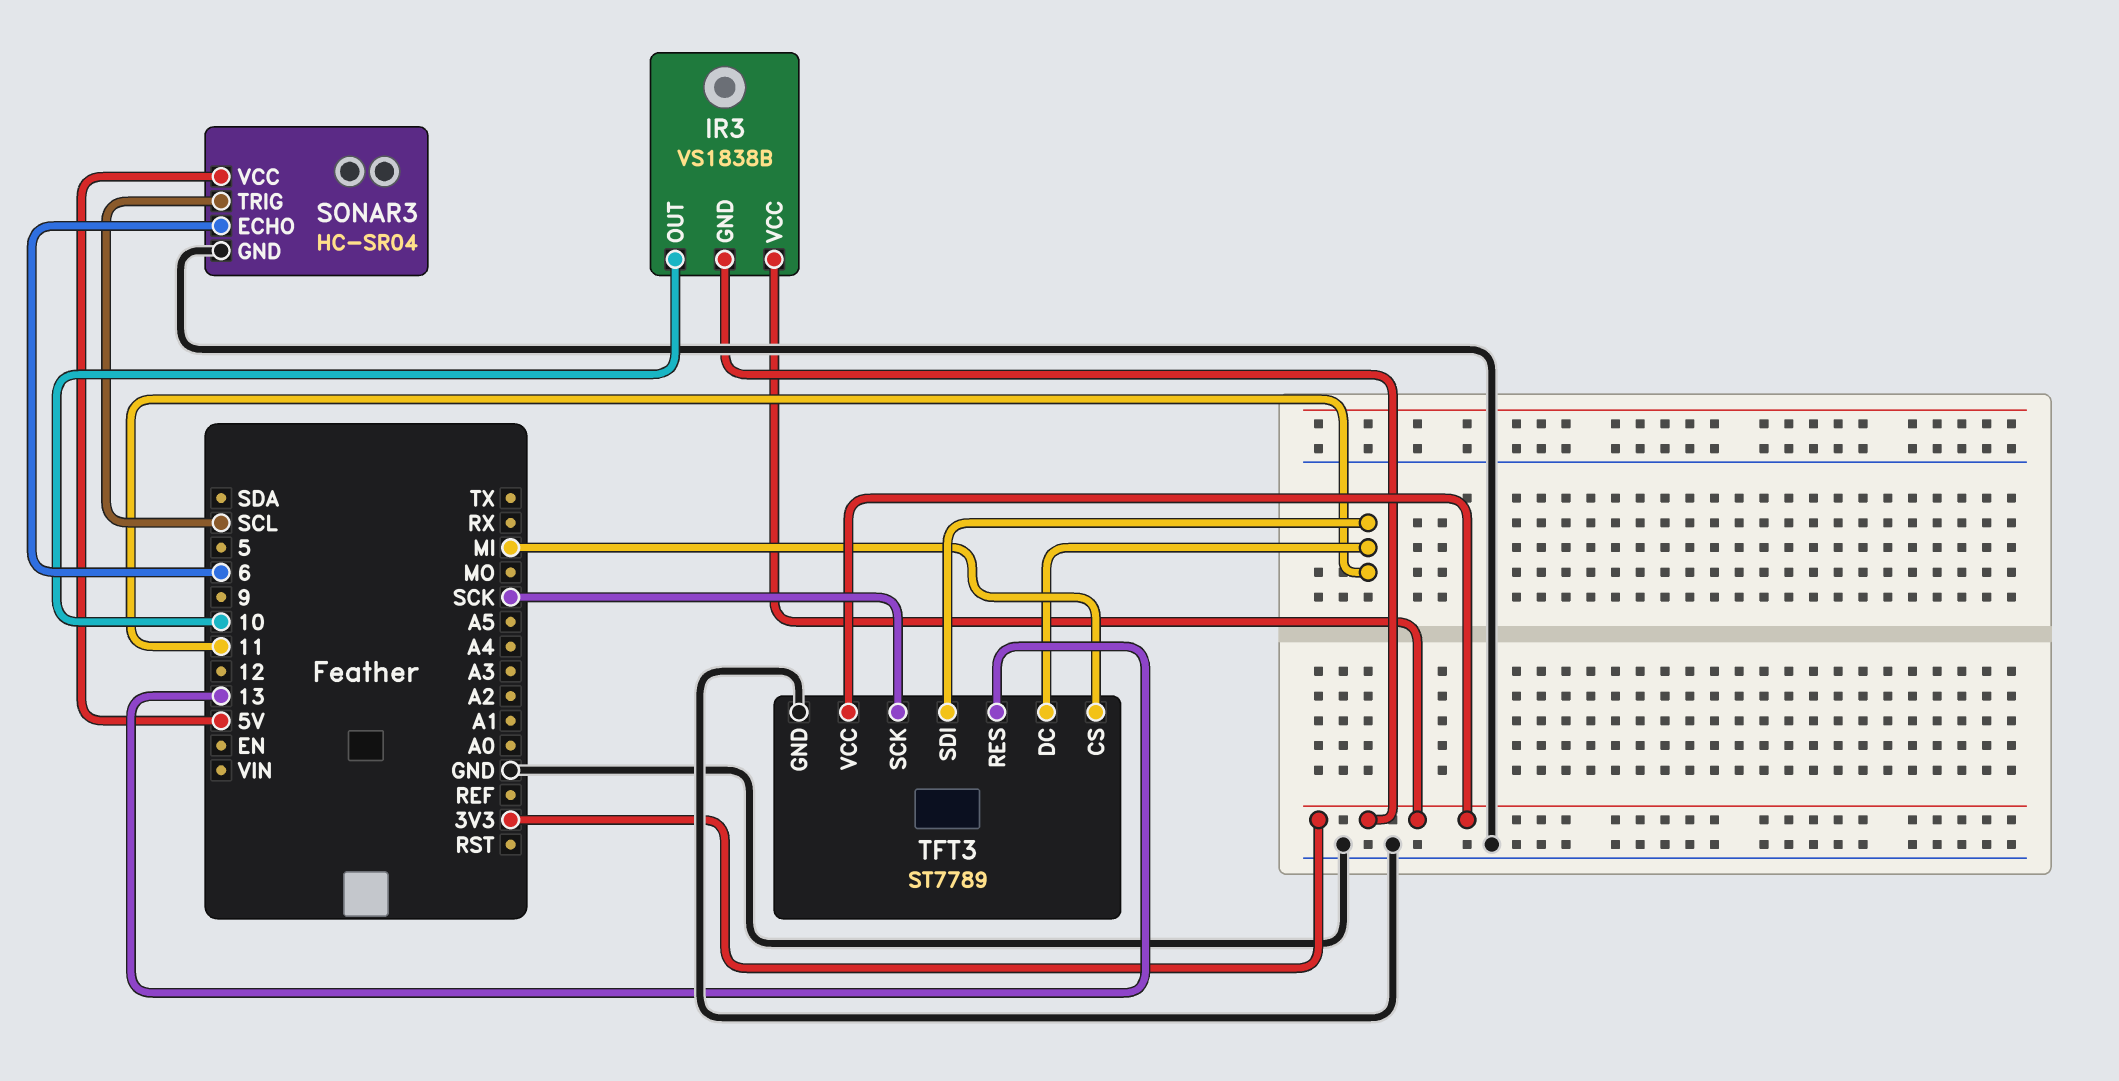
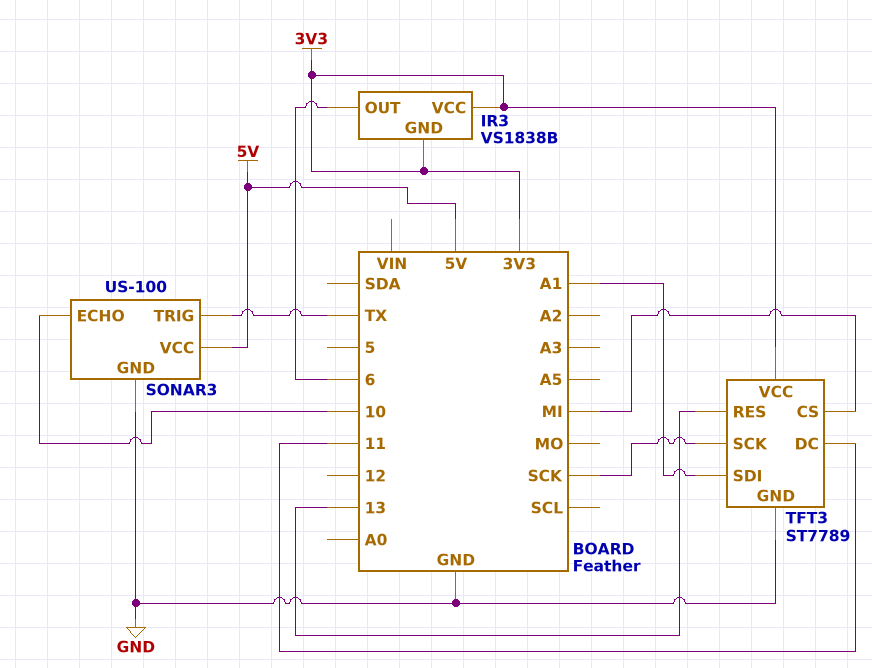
IR3 pin OUT: 10 -> 6
SONAR3: HC-SR04 -> US-100
SONAR3 pin ECHO: 6 -> 10
SONAR3 pin TRIG: SCL -> TX
TFT3 pin SDI: 11 -> A1

